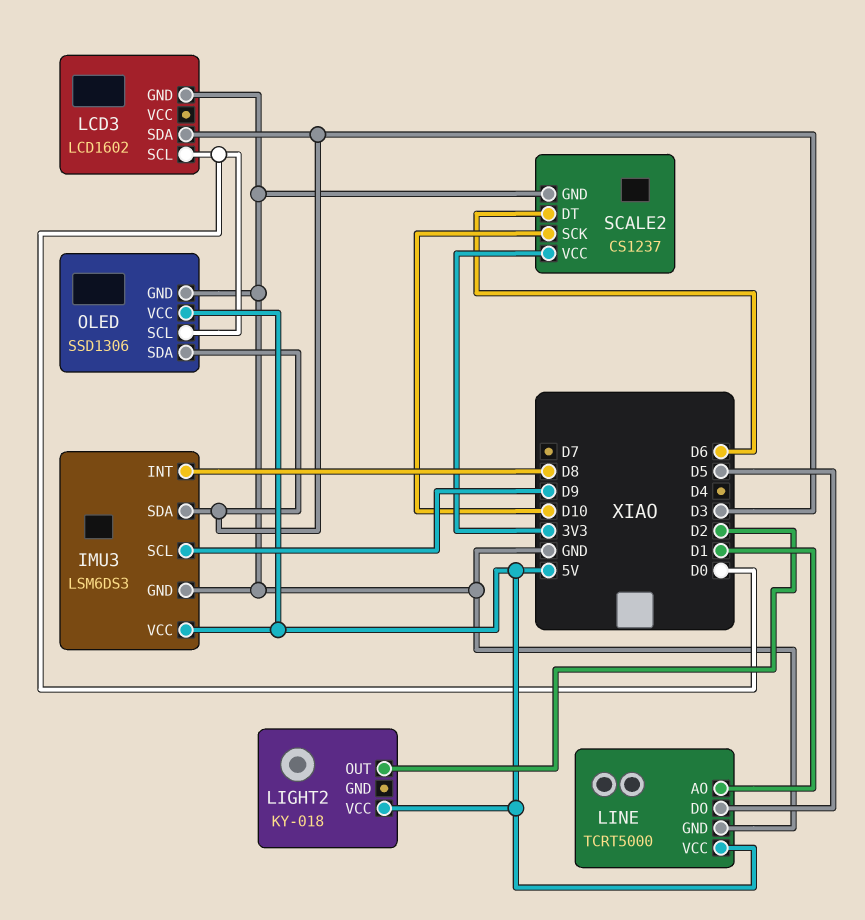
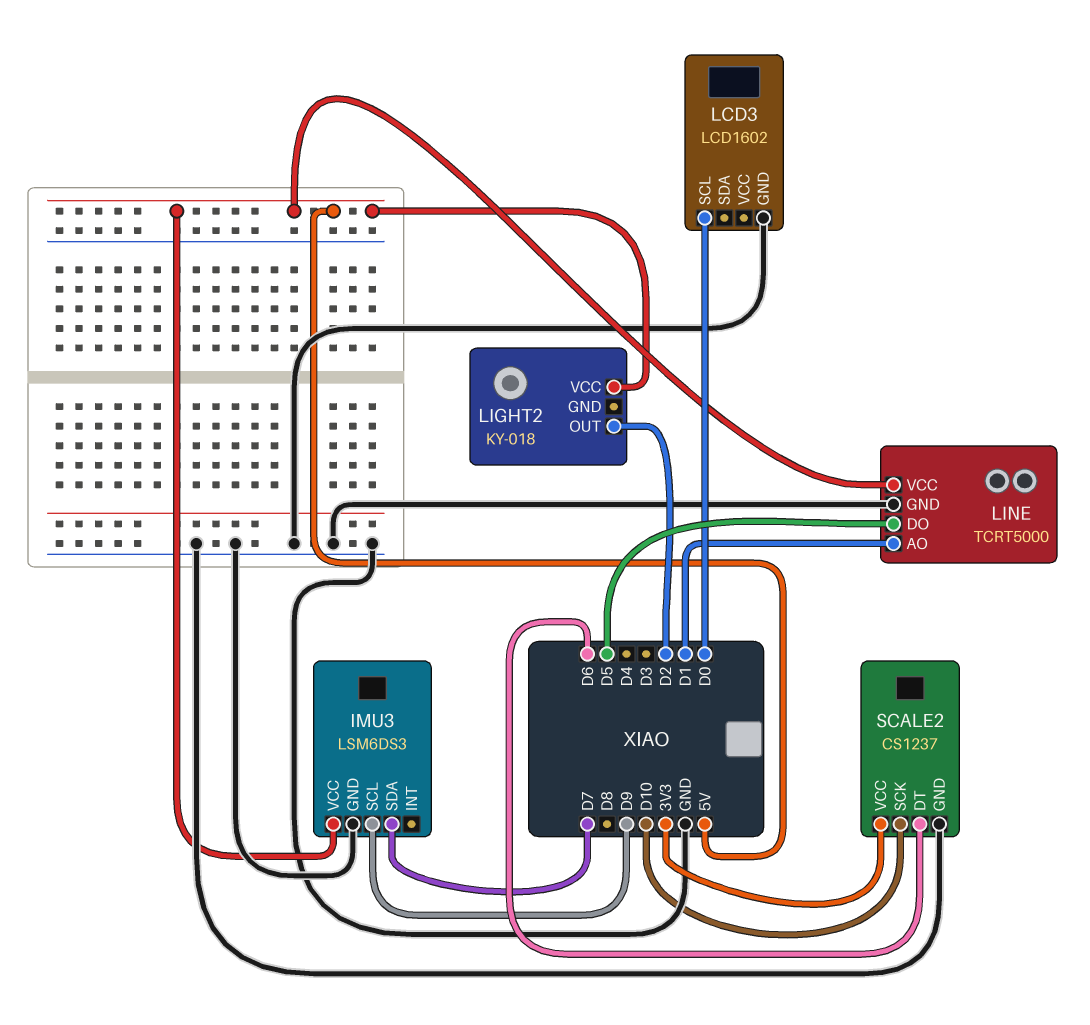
IMU3 pin INT: D8 -> none
IMU3 pin SDA: D3 -> D7
LCD3 pin SDA: D3 -> none
OLED: SSD1306 -> none
OLED pin GND: GND -> none
OLED pin SCL: D0 -> none
OLED pin SDA: D3 -> none
OLED pin VCC: 5V -> none

